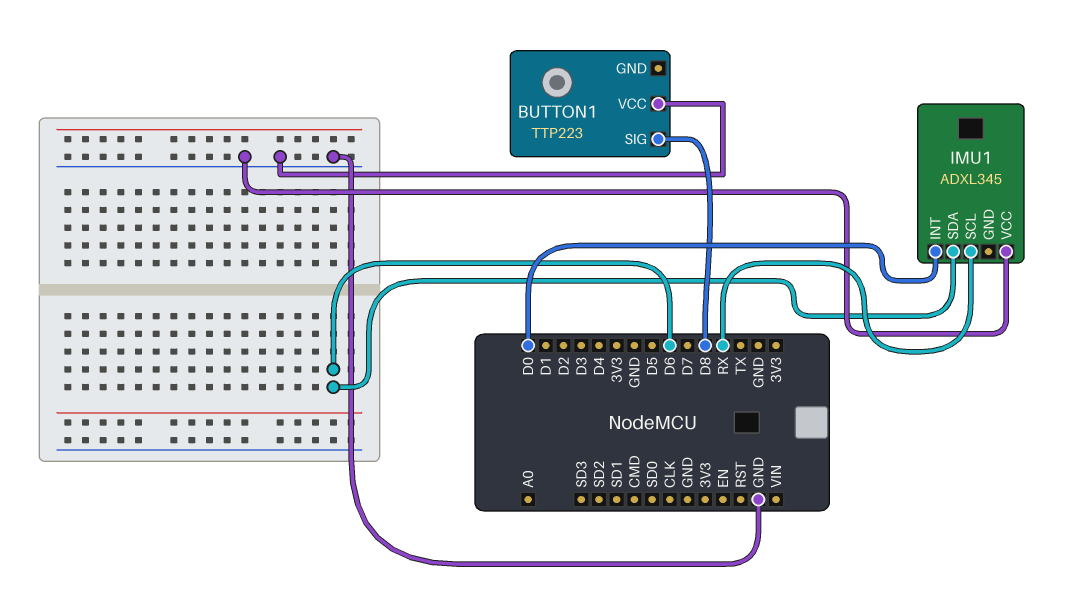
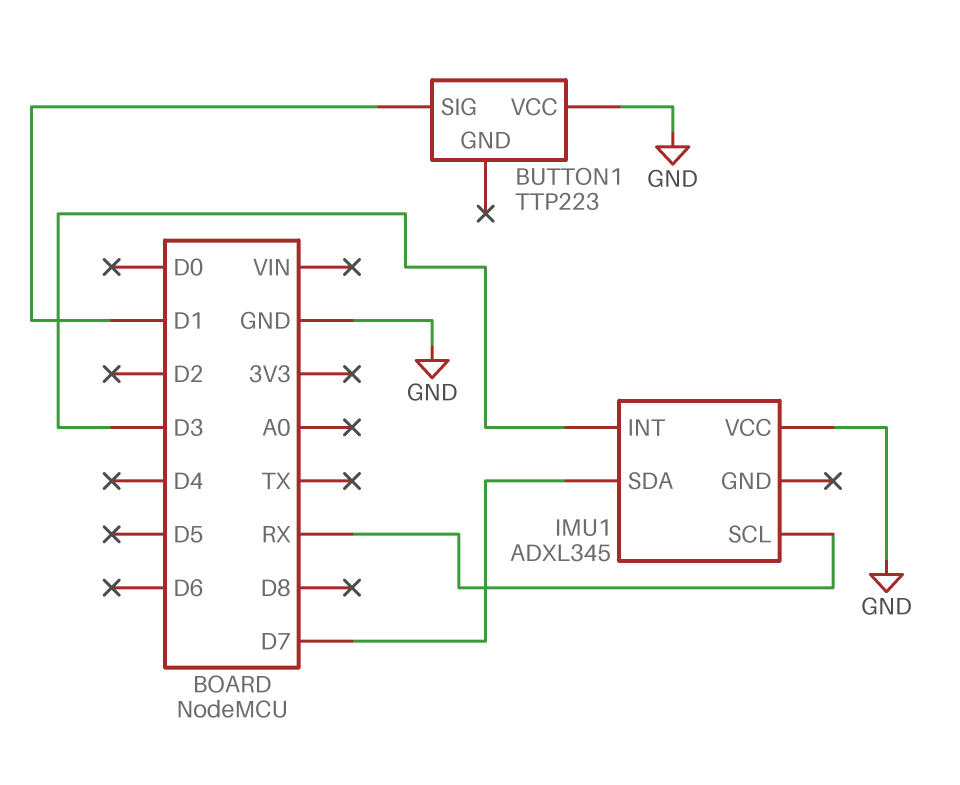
BUTTON1 pin SIG: D8 -> D1
IMU1 pin INT: D0 -> D3
IMU1 pin SDA: D6 -> D7

